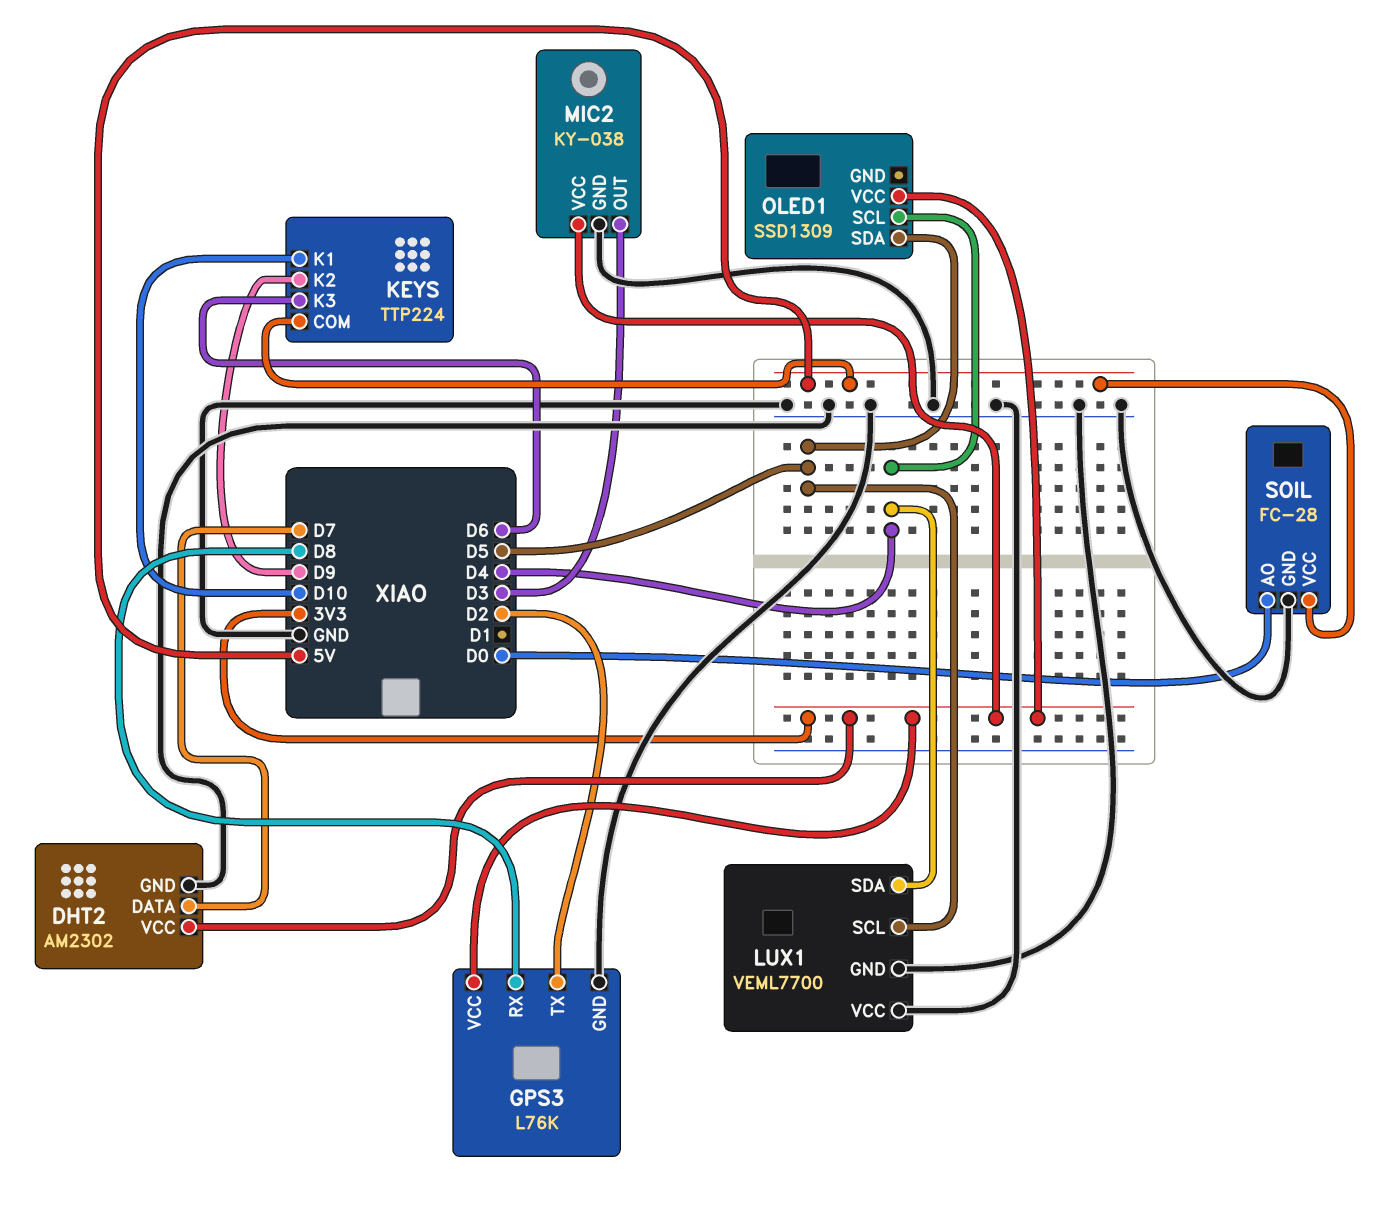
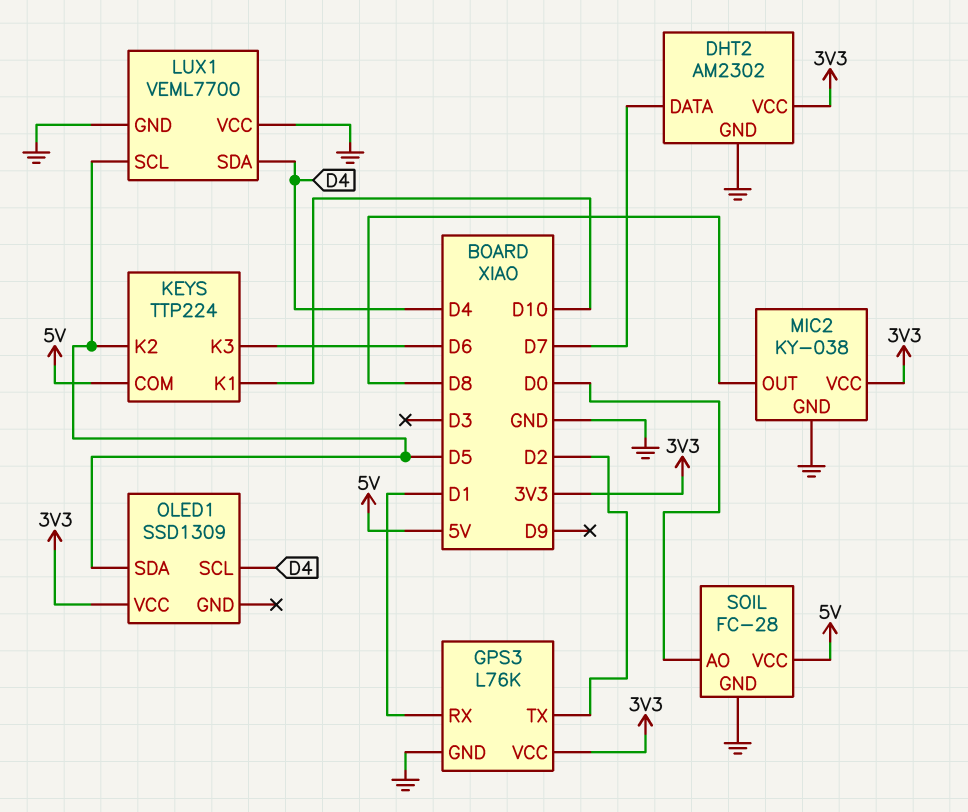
GPS3 pin RX: D8 -> D1
KEYS pin K2: D9 -> D5
MIC2 pin OUT: D3 -> D8

